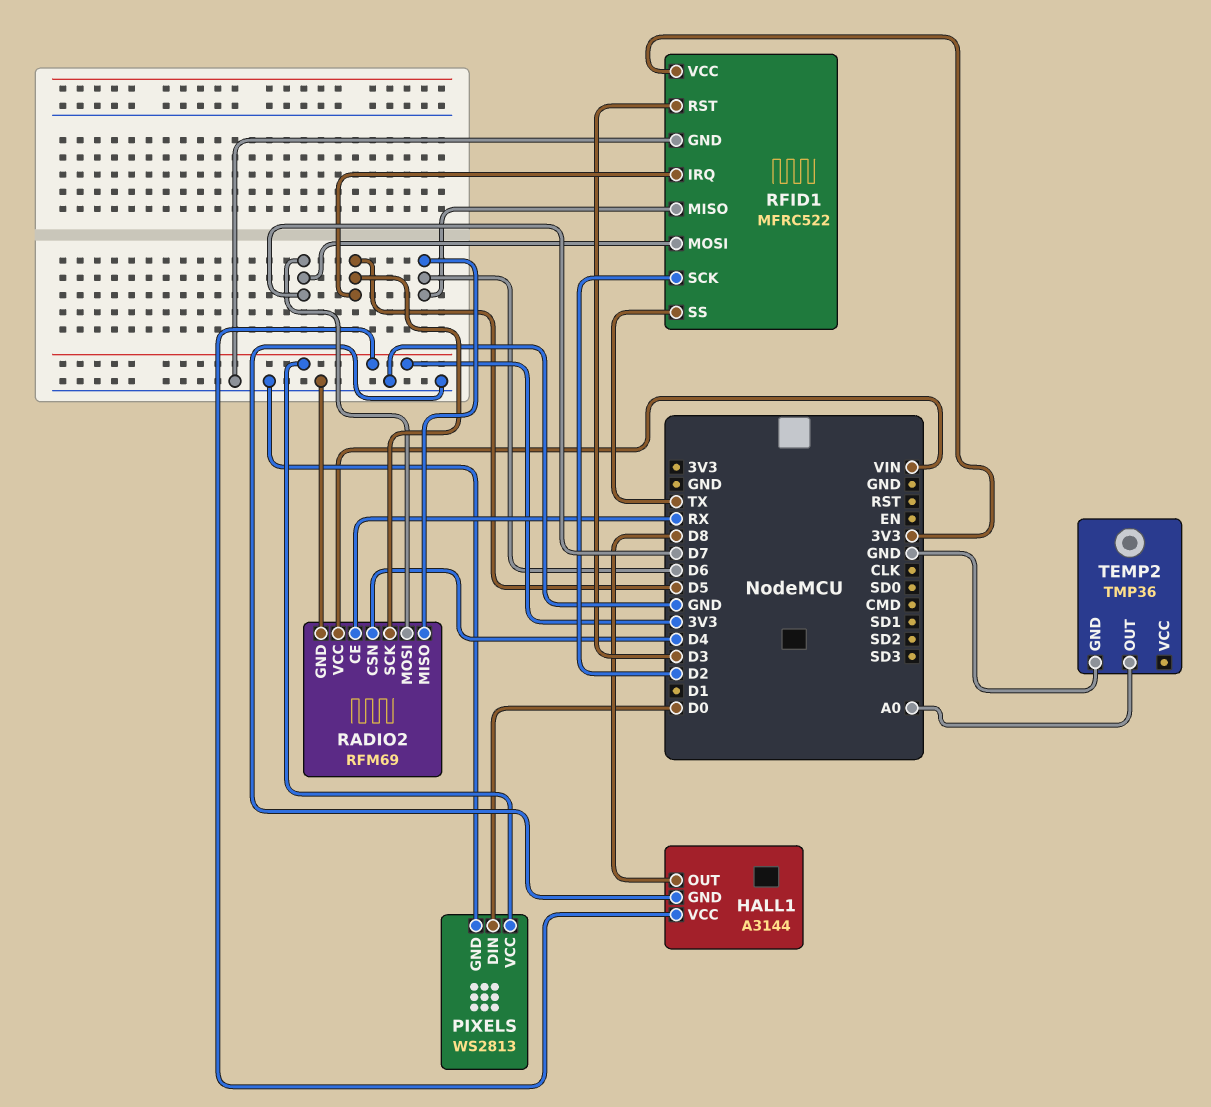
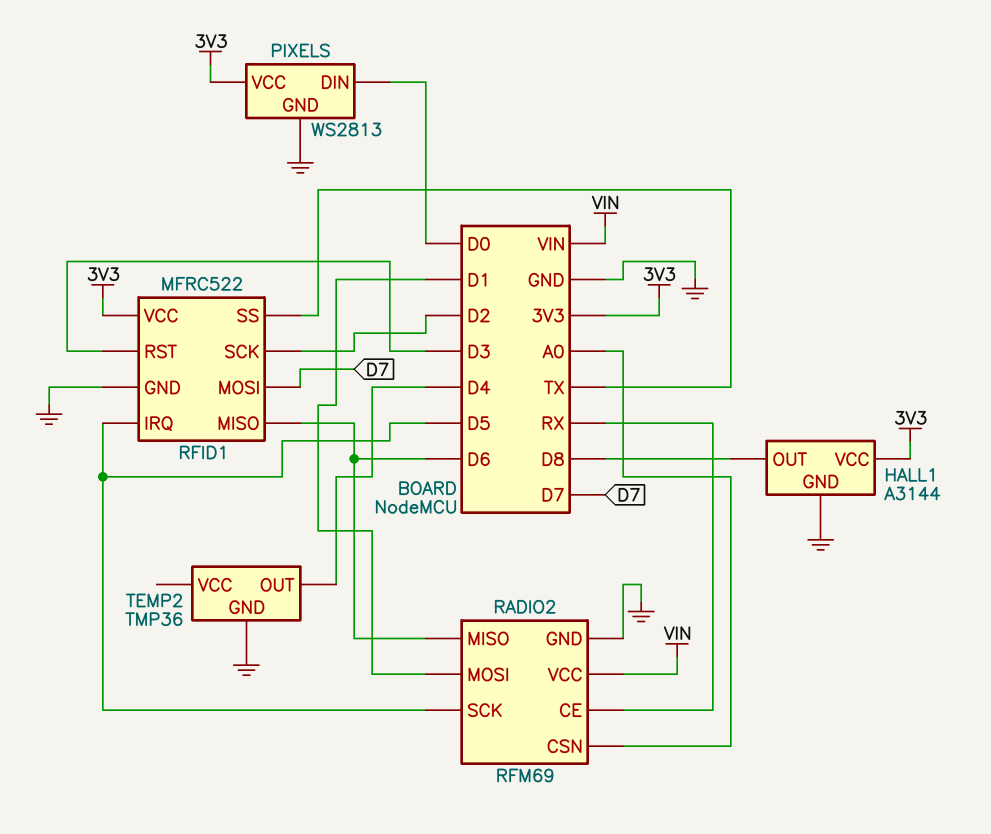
RADIO2 pin CSN: D4 -> A0
RADIO2 pin MOSI: D7 -> D1
TEMP2 pin OUT: A0 -> D4

